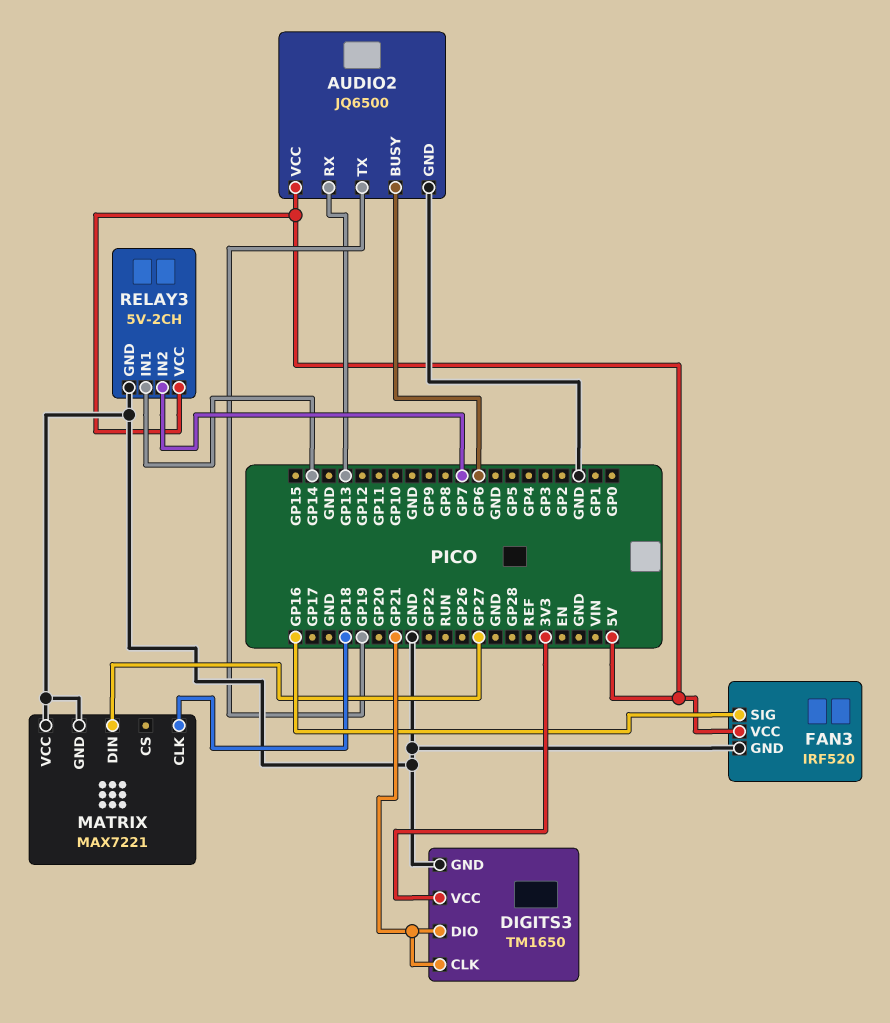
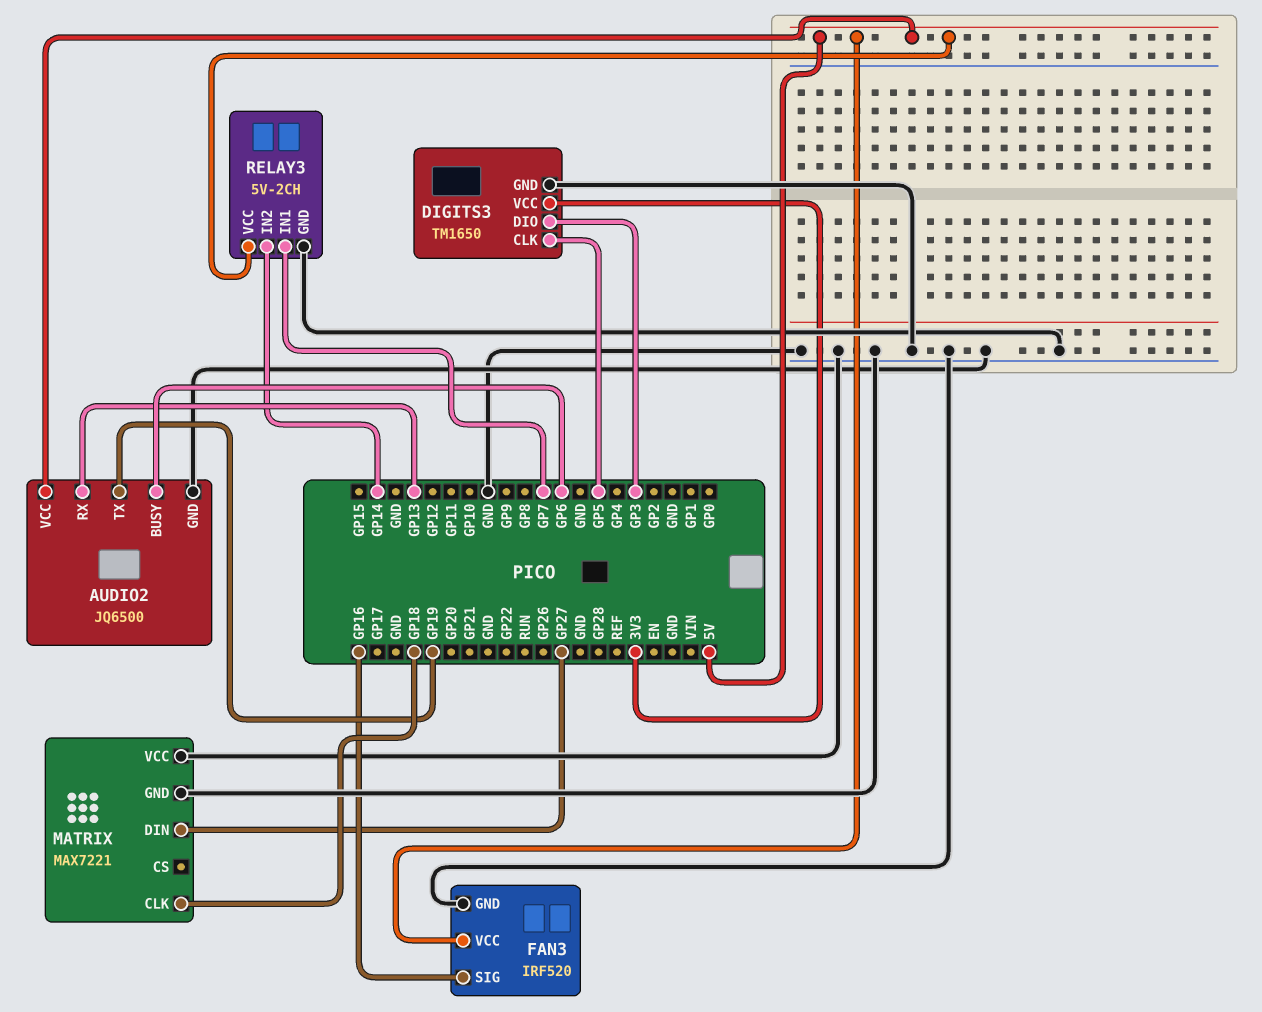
DIGITS3 pin CLK: GP21 -> GP5
DIGITS3 pin DIO: GP21 -> GP3
RELAY3 pin IN1: GP14 -> GP7
RELAY3 pin IN2: GP7 -> GP14

